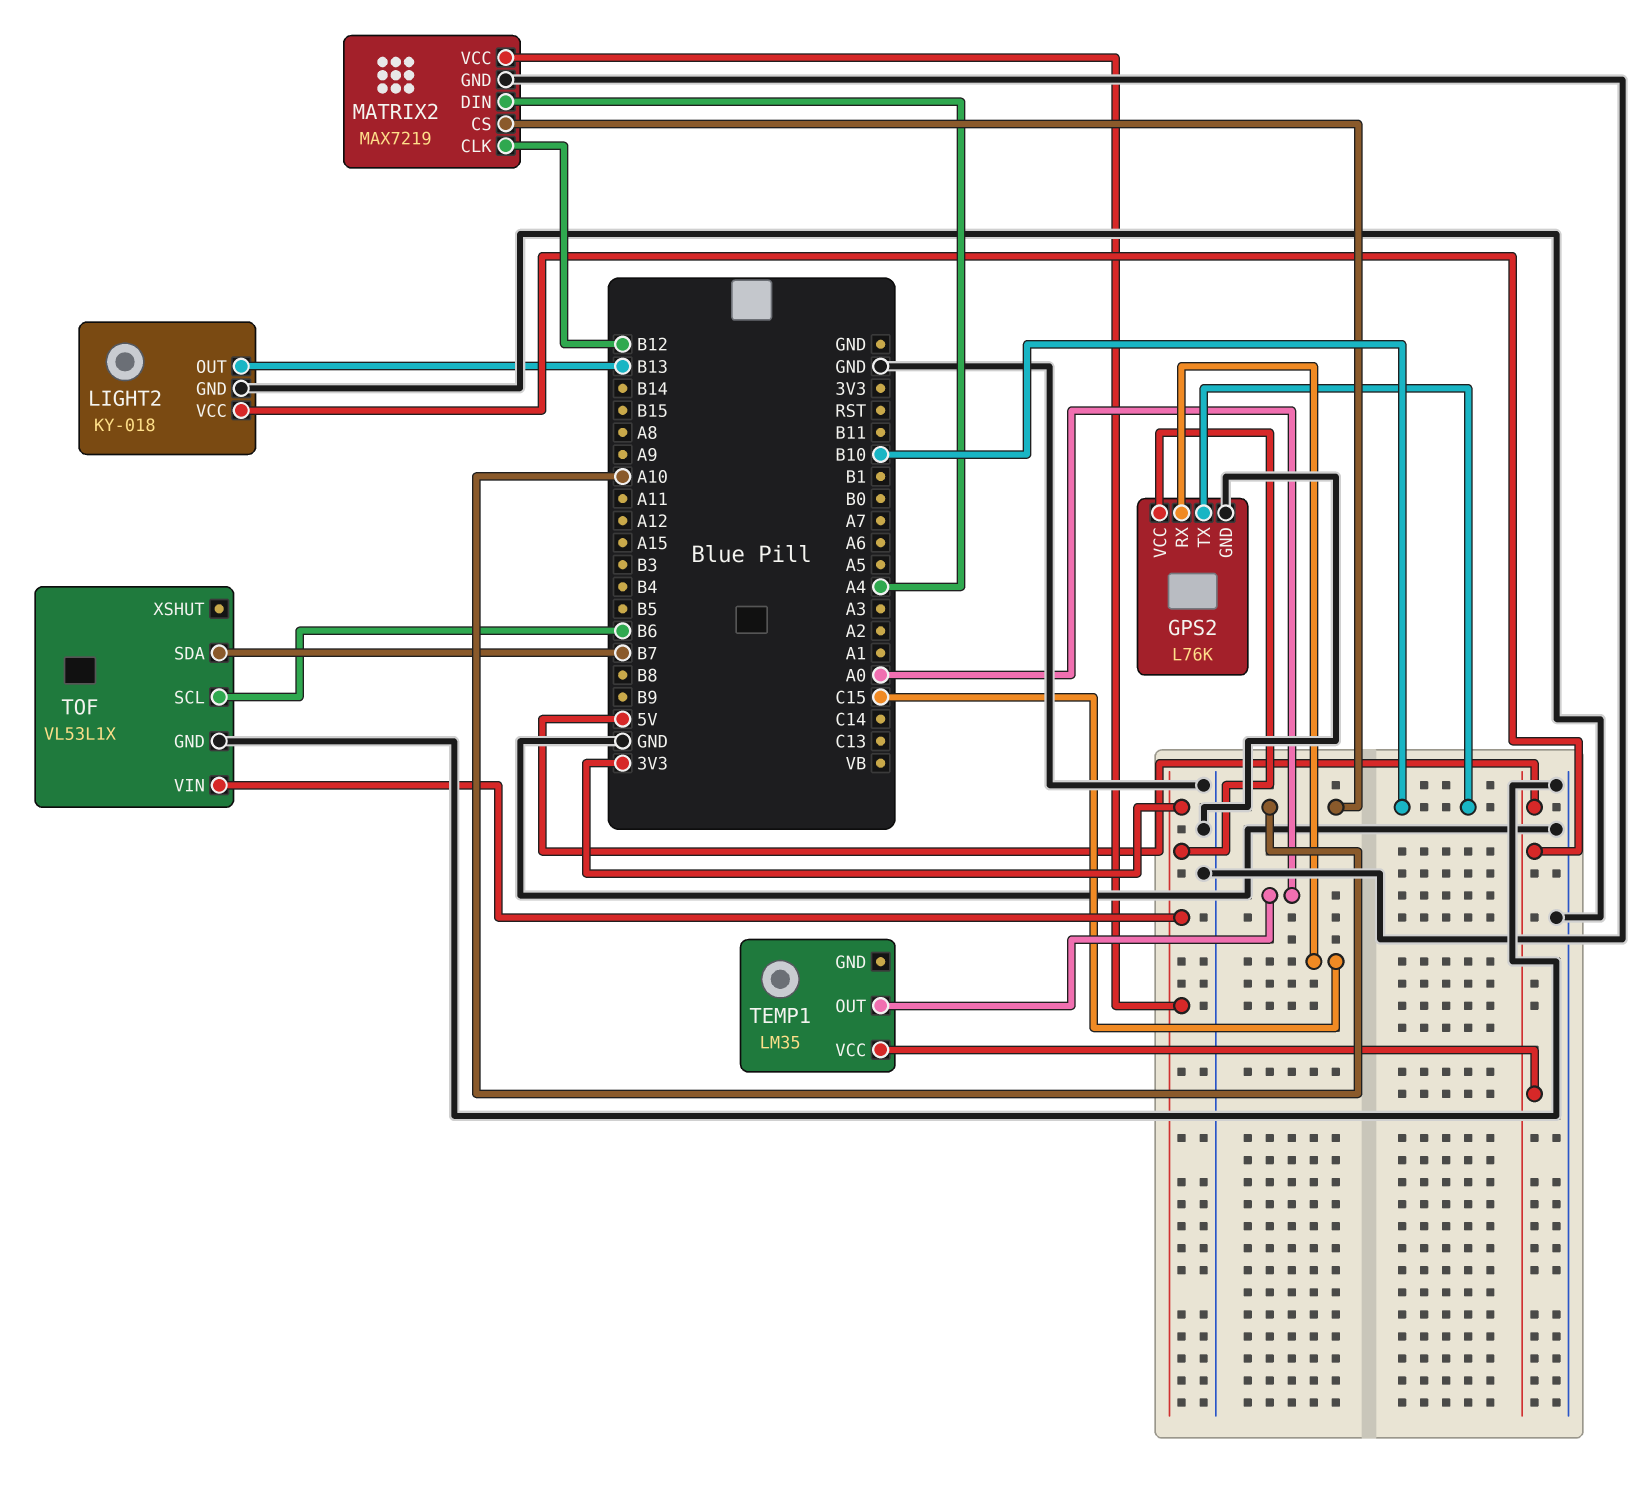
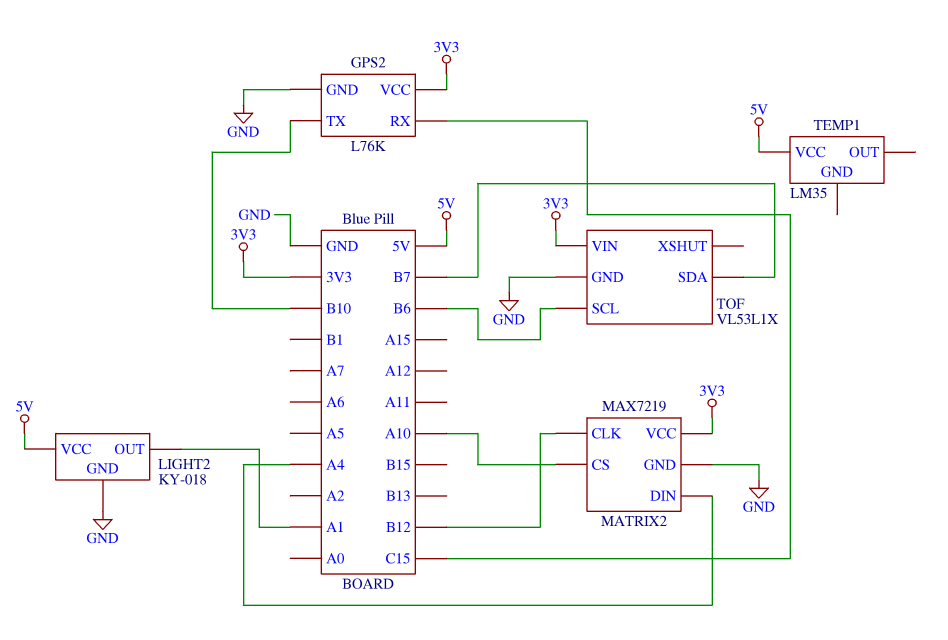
LIGHT2 pin OUT: B13 -> A1
TEMP1 pin OUT: A0 -> none

